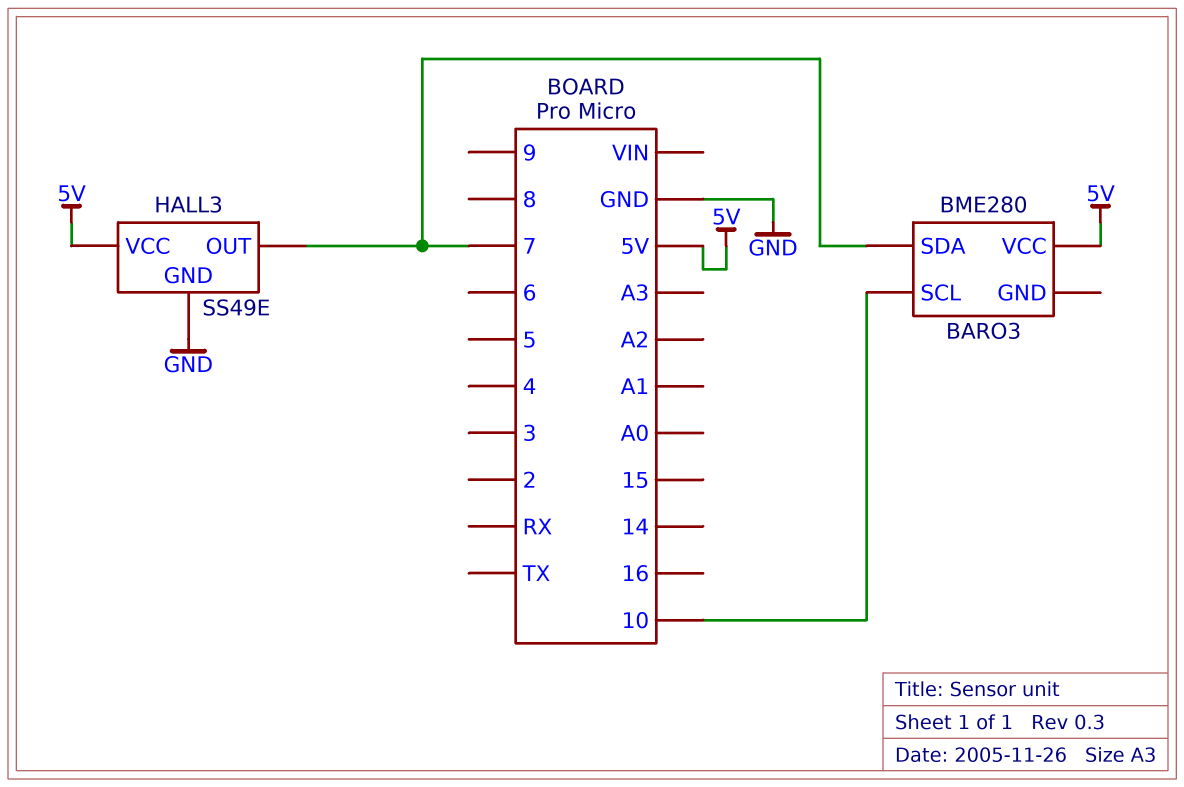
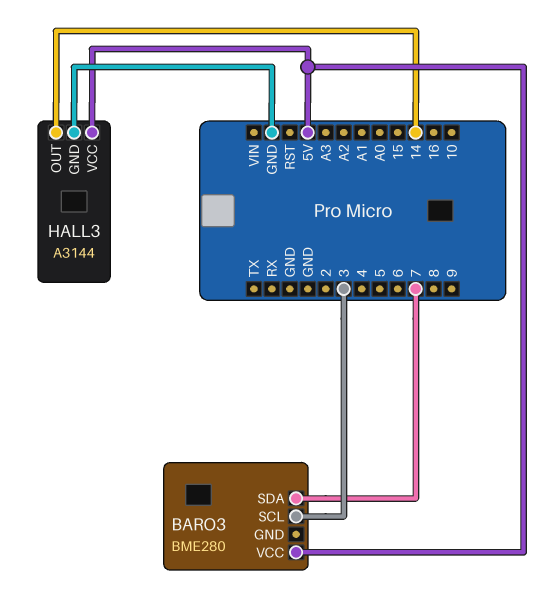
BARO3 pin SCL: 10 -> 3
HALL3: SS49E -> A3144
HALL3 pin OUT: 7 -> 14

